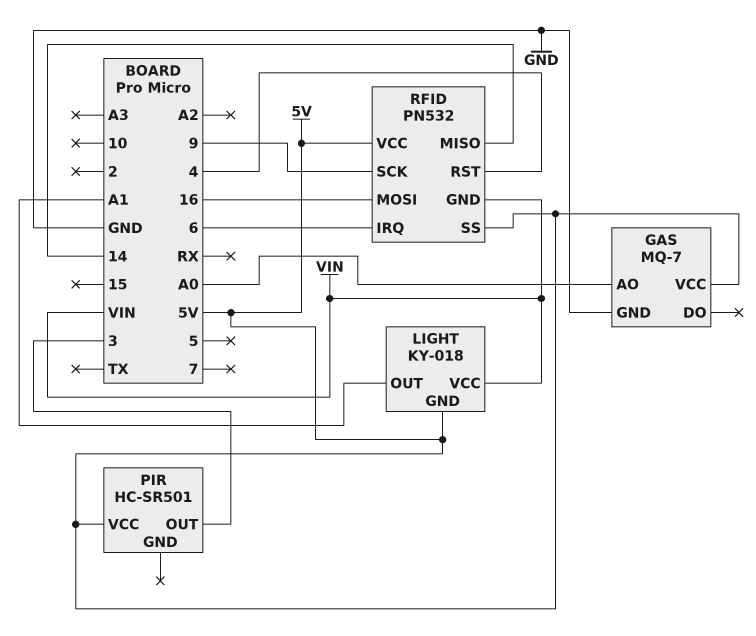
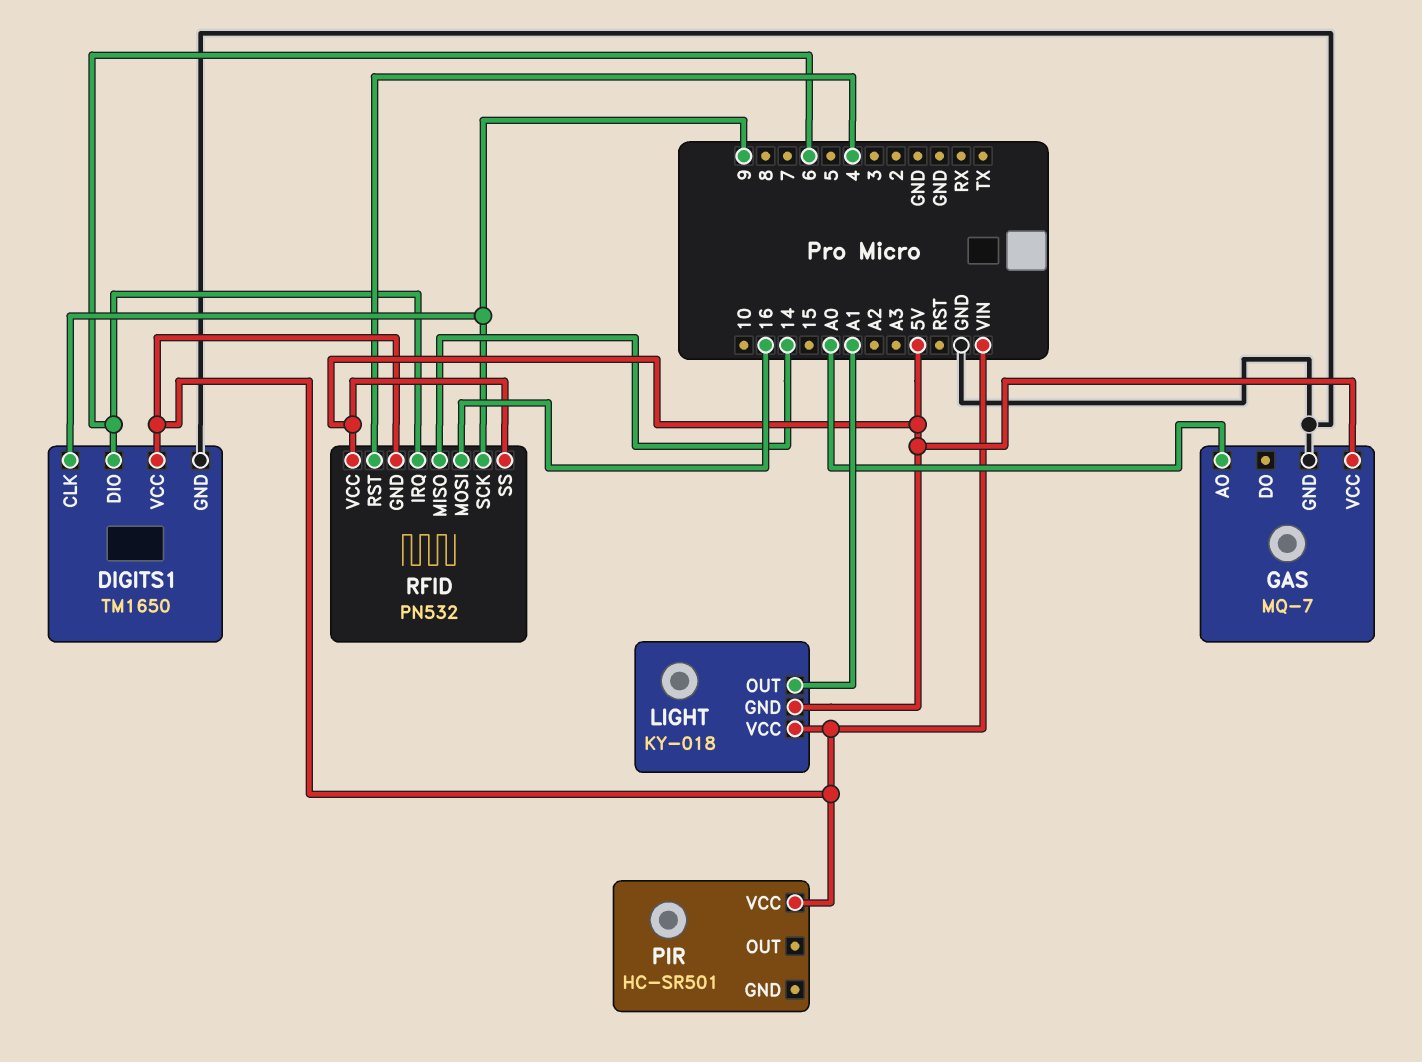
DIGITS1: none -> TM1650
DIGITS1 pin CLK: none -> 9
DIGITS1 pin DIO: none -> 6
DIGITS1 pin GND: none -> GND
DIGITS1 pin VCC: none -> VIN
PIR pin OUT: 3 -> none
PIR pin VCC: 5V -> VIN

